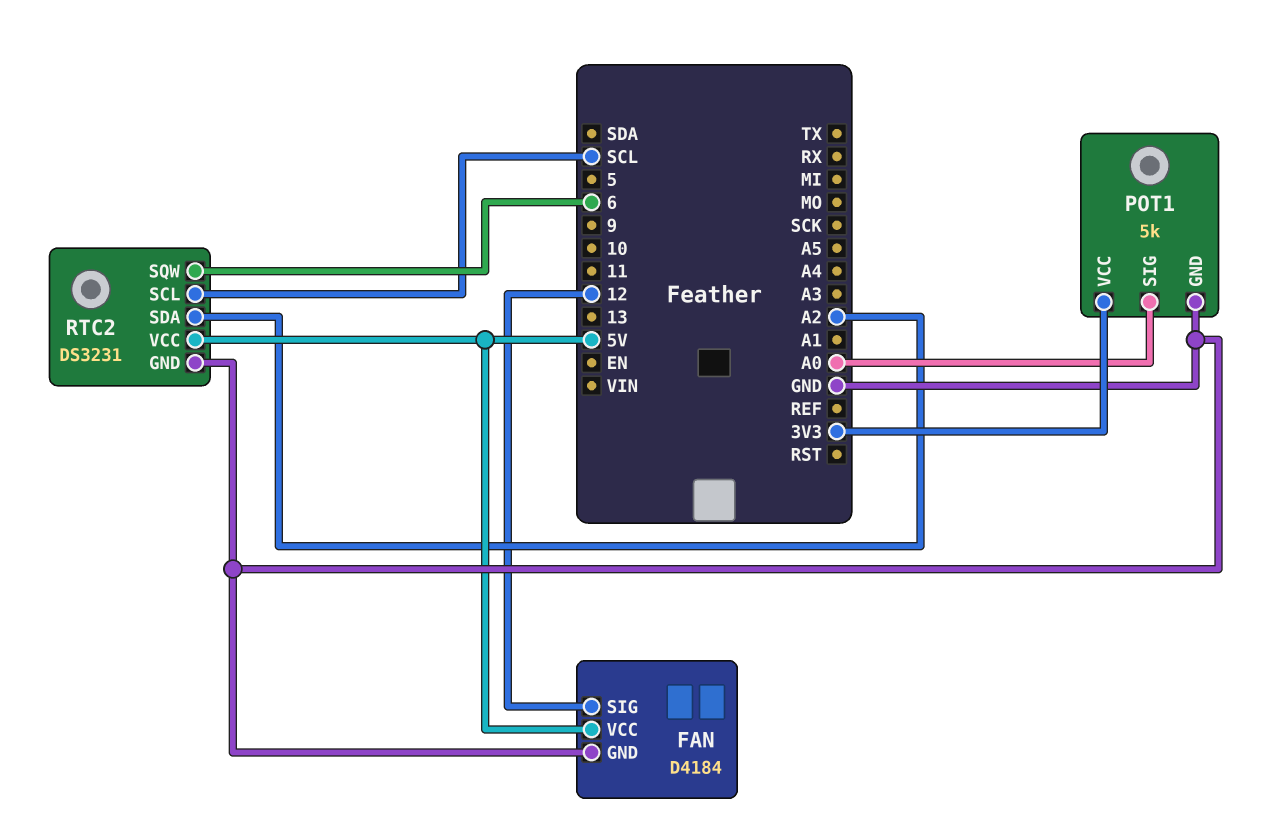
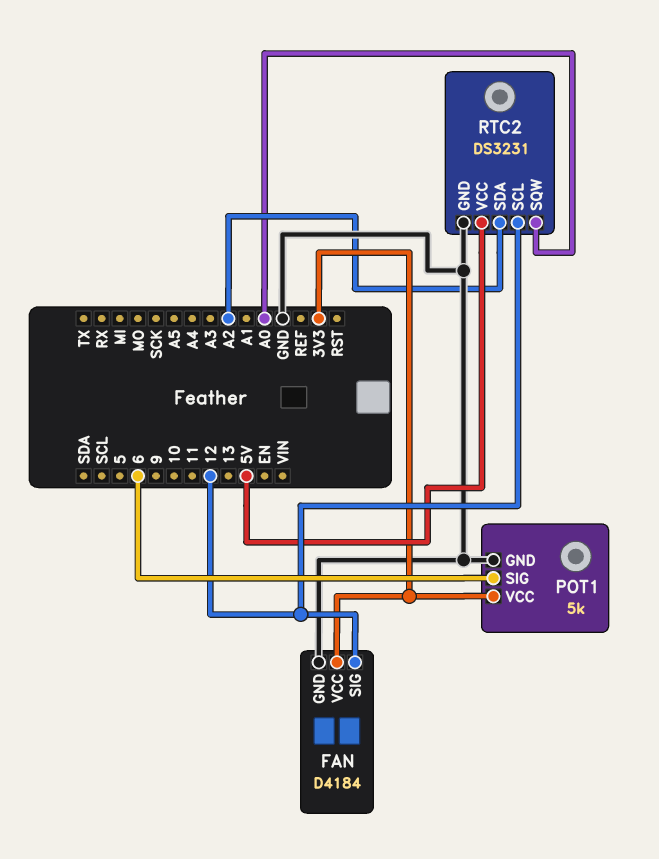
FAN pin VCC: 5V -> 3V3
POT1 pin SIG: A0 -> 6
RTC2 pin SCL: SCL -> 12
RTC2 pin SQW: 6 -> A0

